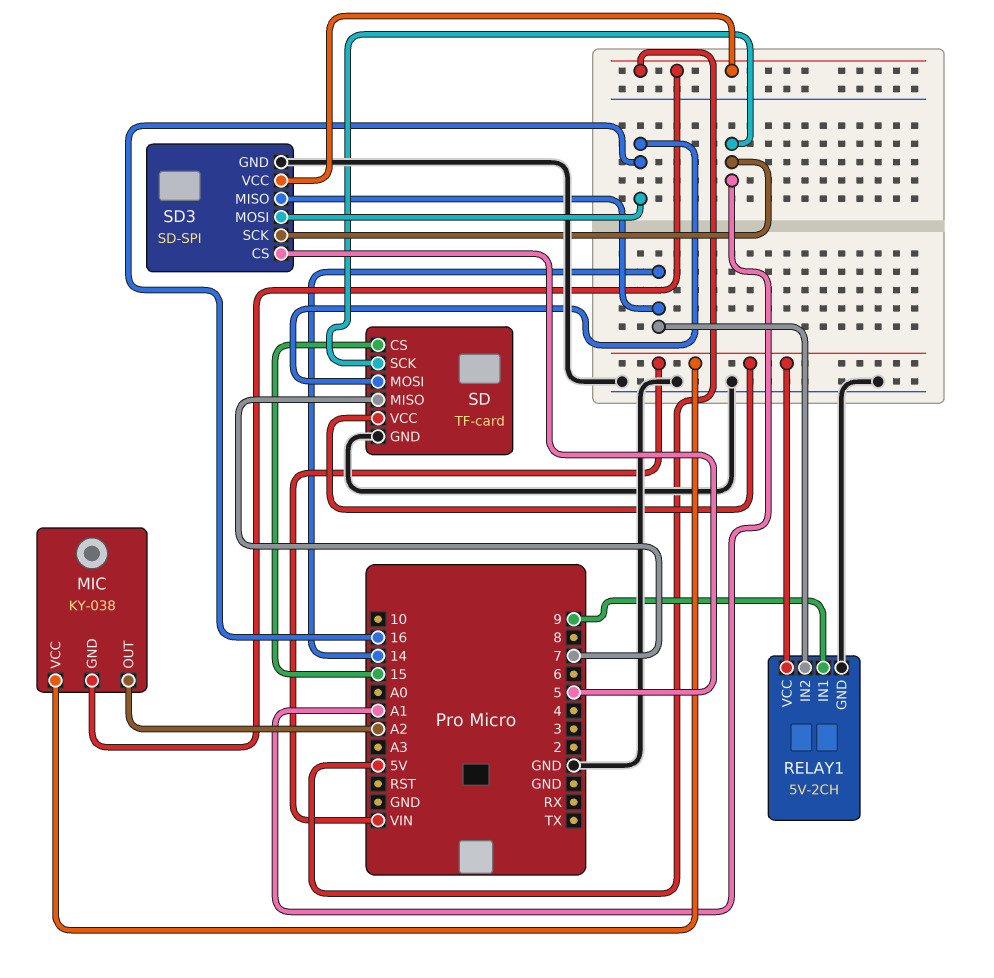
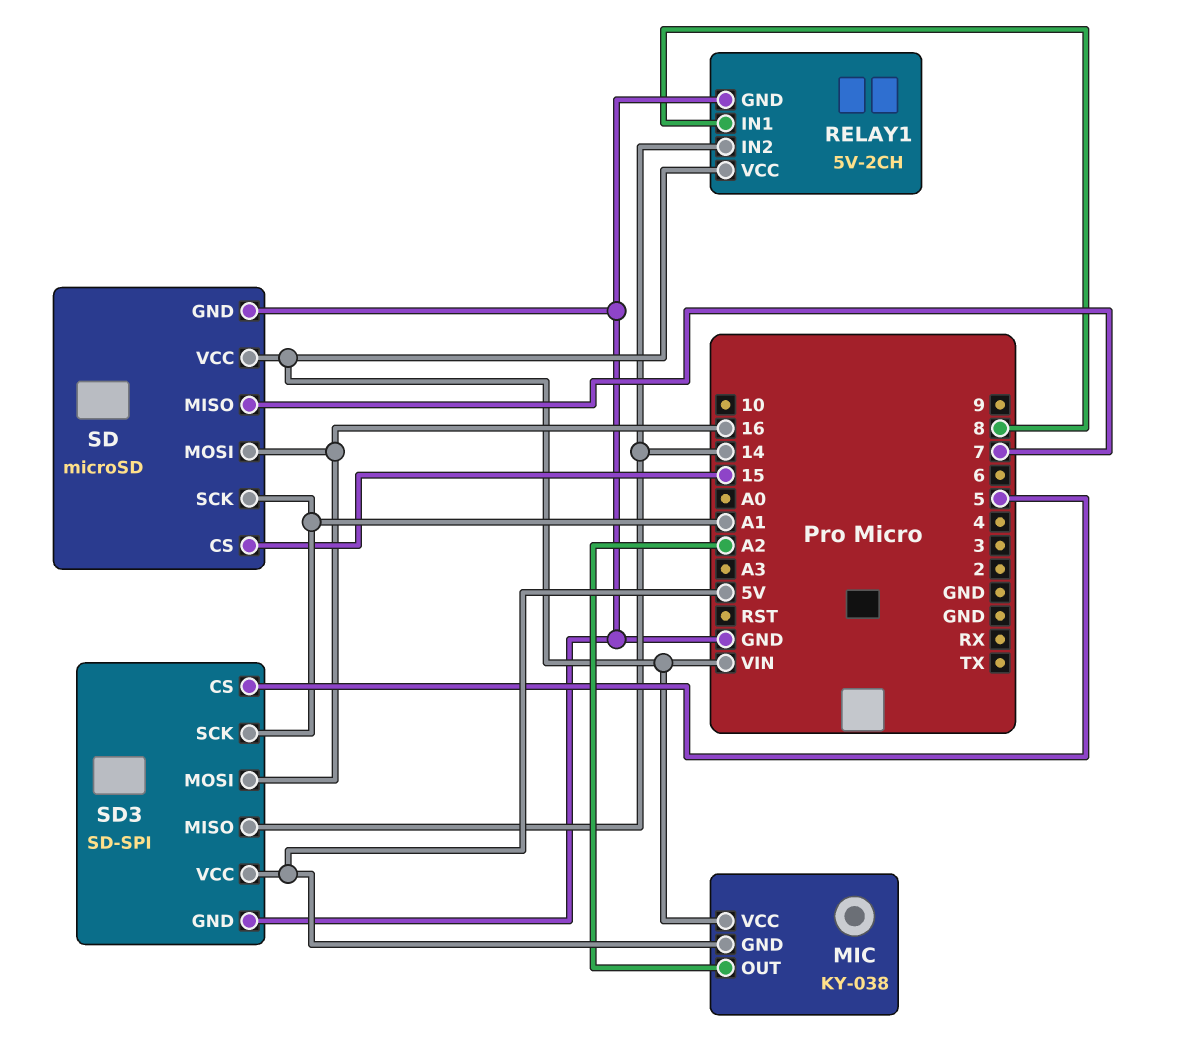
RELAY1 pin IN1: 9 -> 8
SD: TF-card -> microSD

